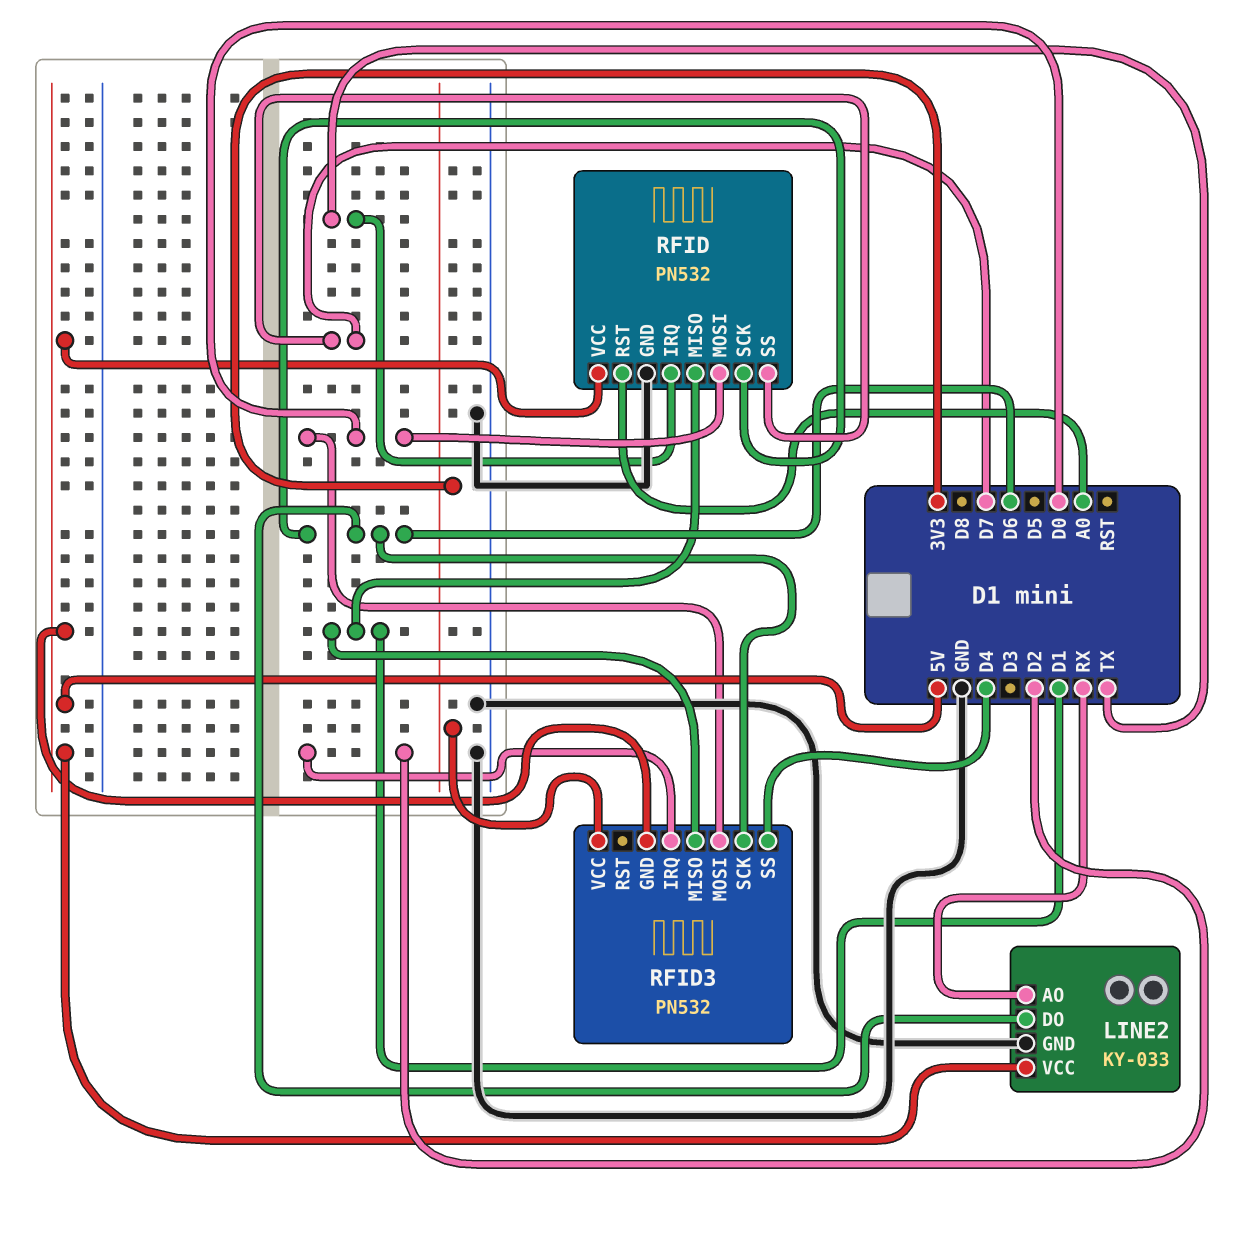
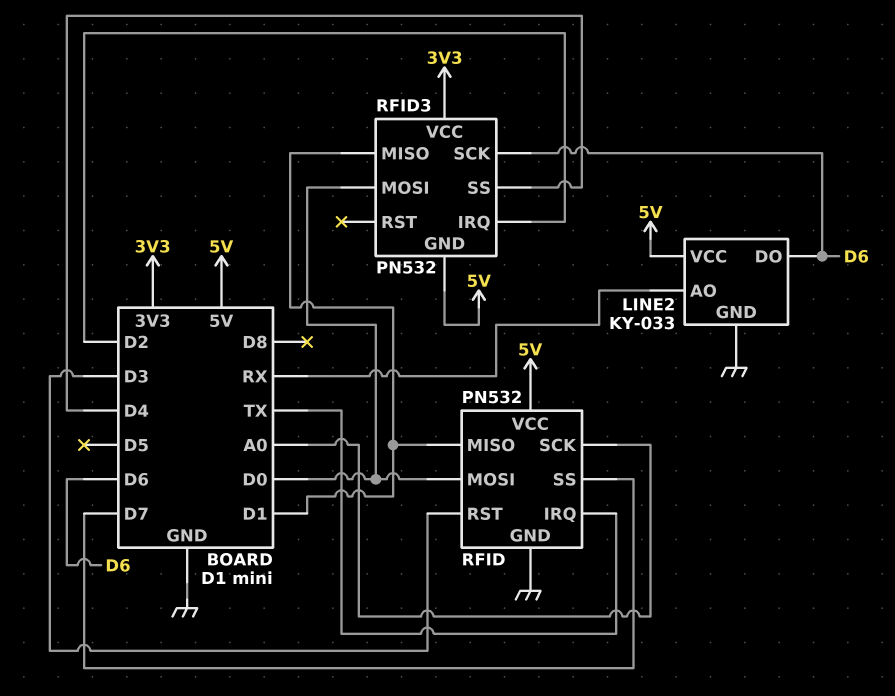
RFID pin RST: A0 -> D3
RFID pin SCK: D6 -> A0

